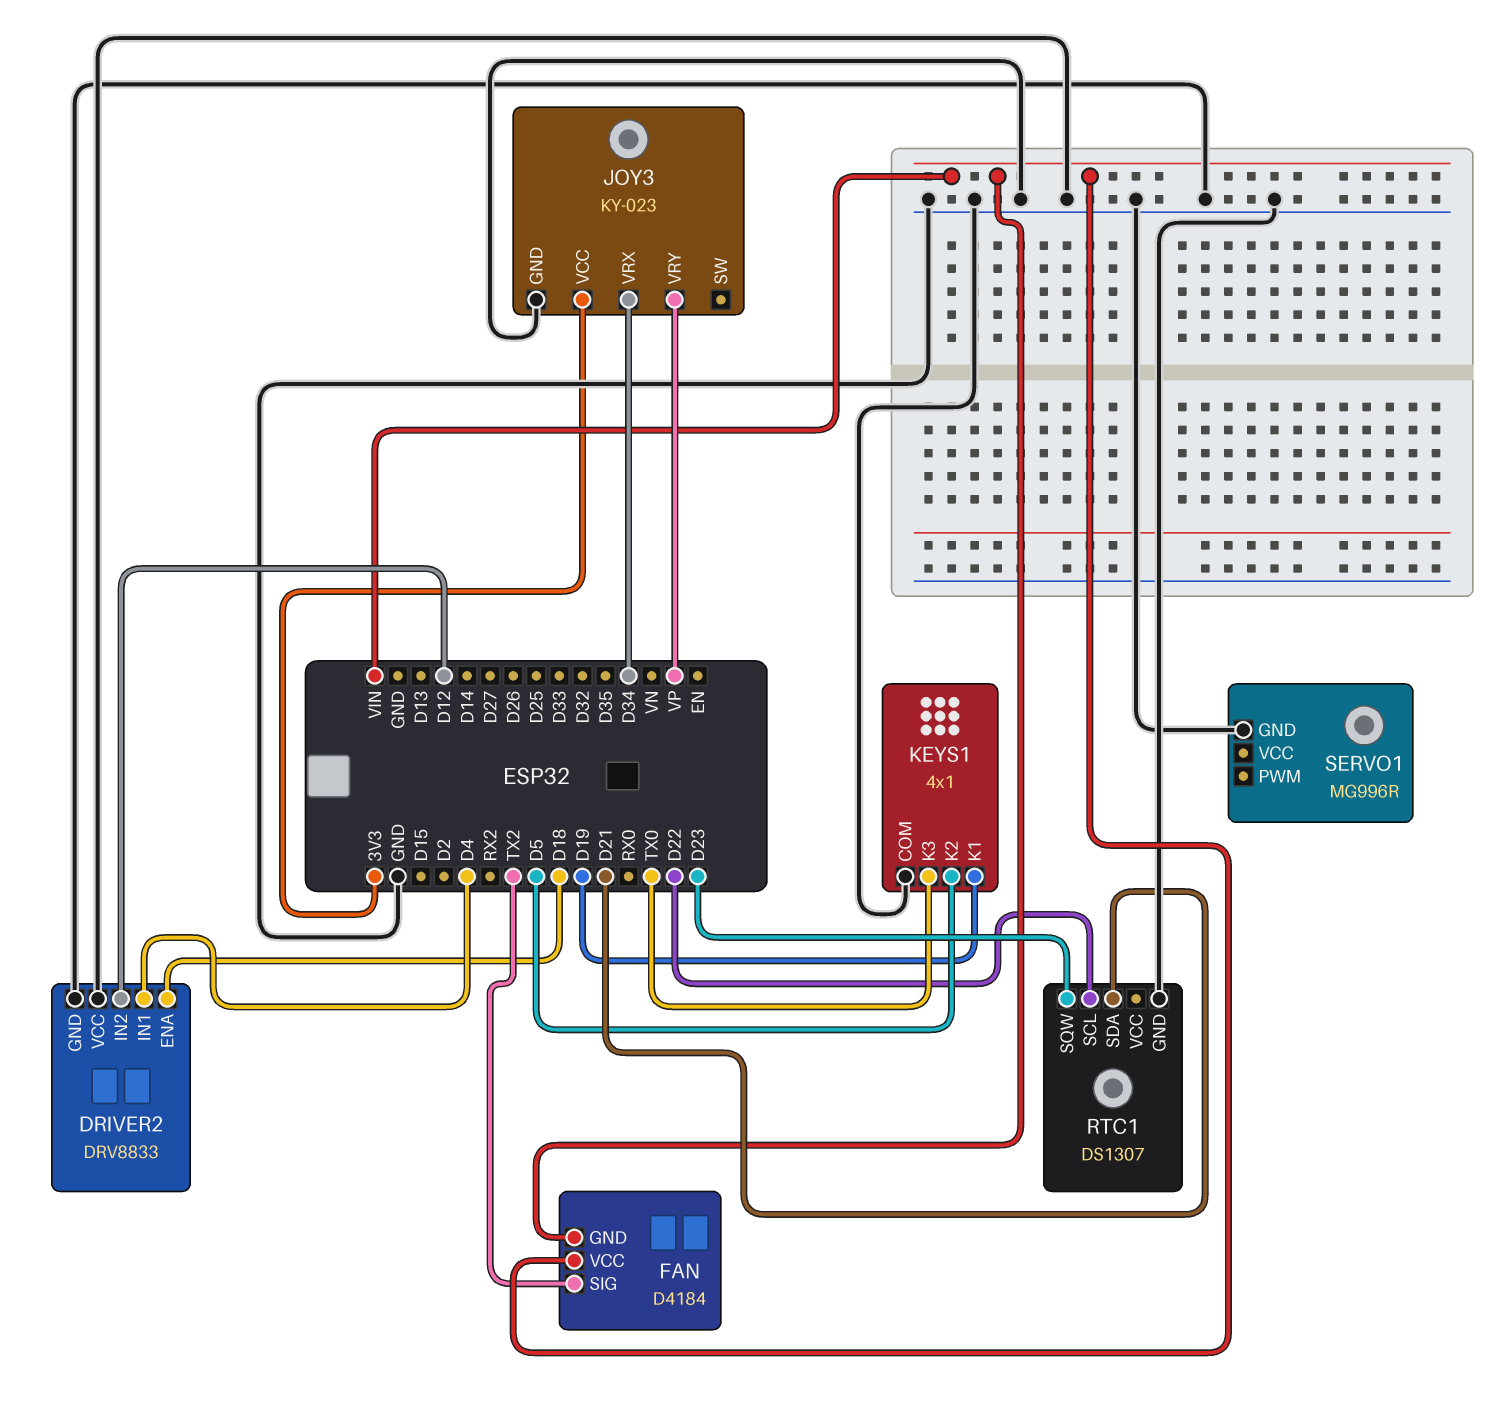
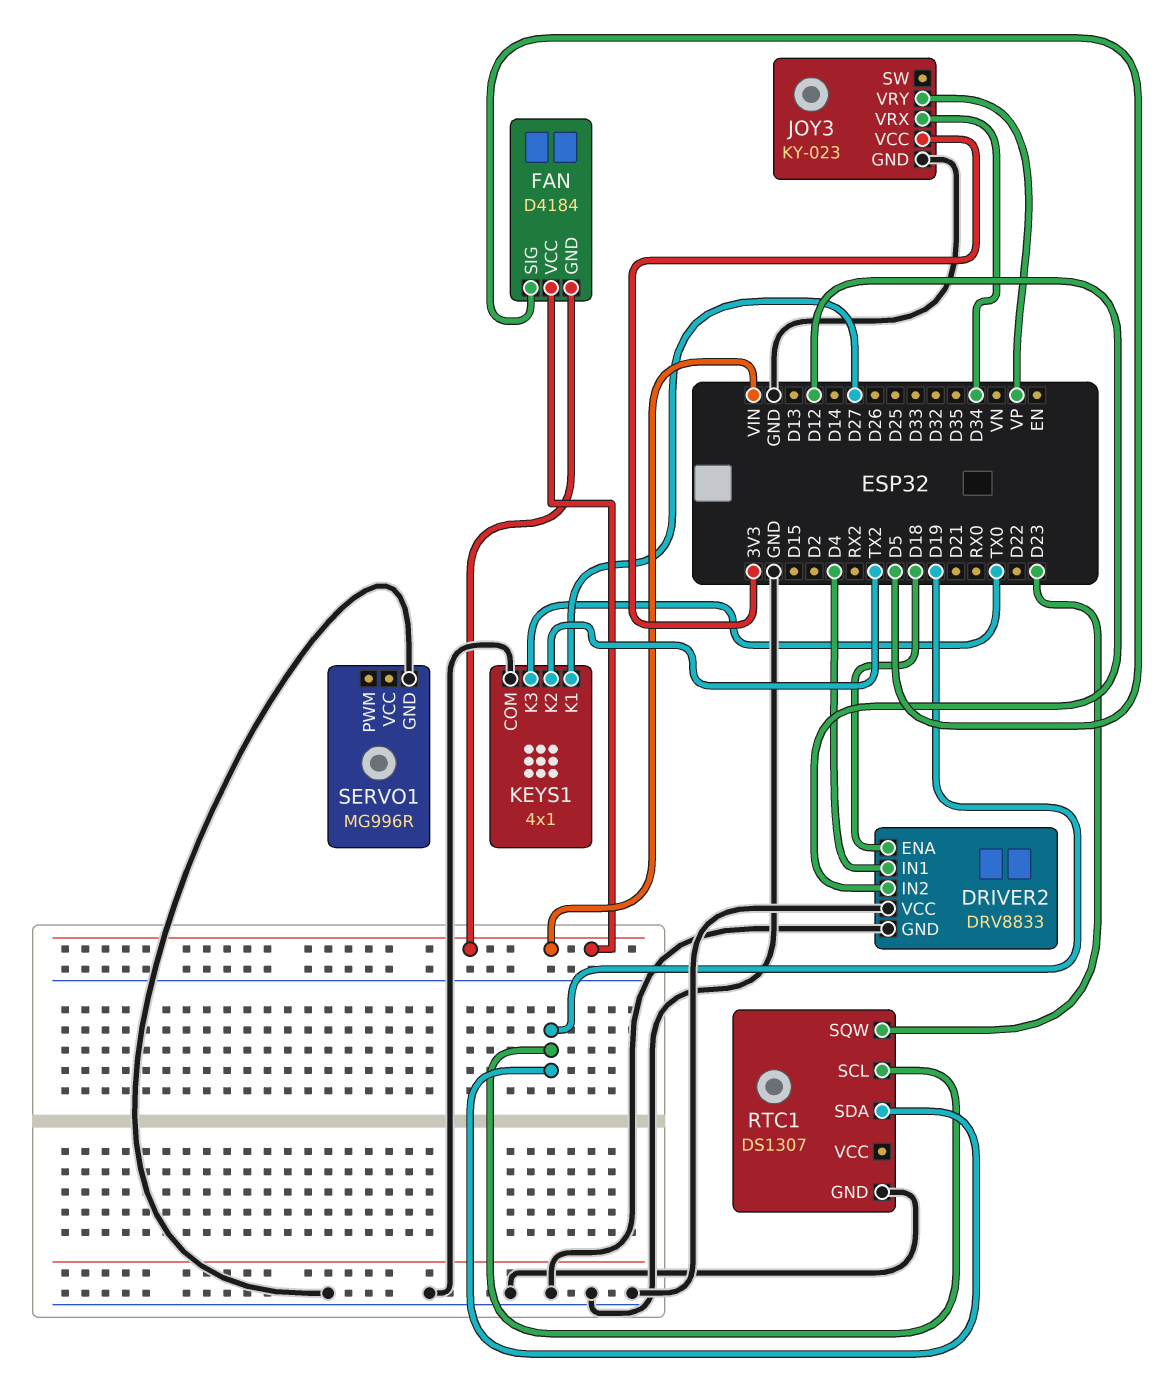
FAN pin SIG: TX2 -> D5
KEYS1 pin K1: D19 -> D27
KEYS1 pin K2: D5 -> TX2
RTC1 pin SCL: D22 -> D19
RTC1 pin SDA: D21 -> D19

